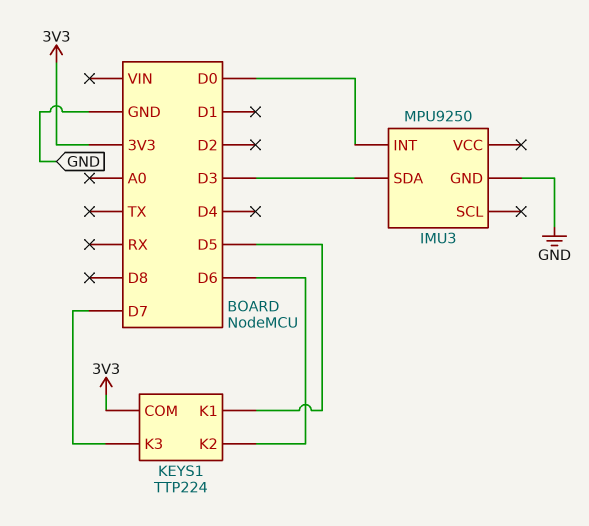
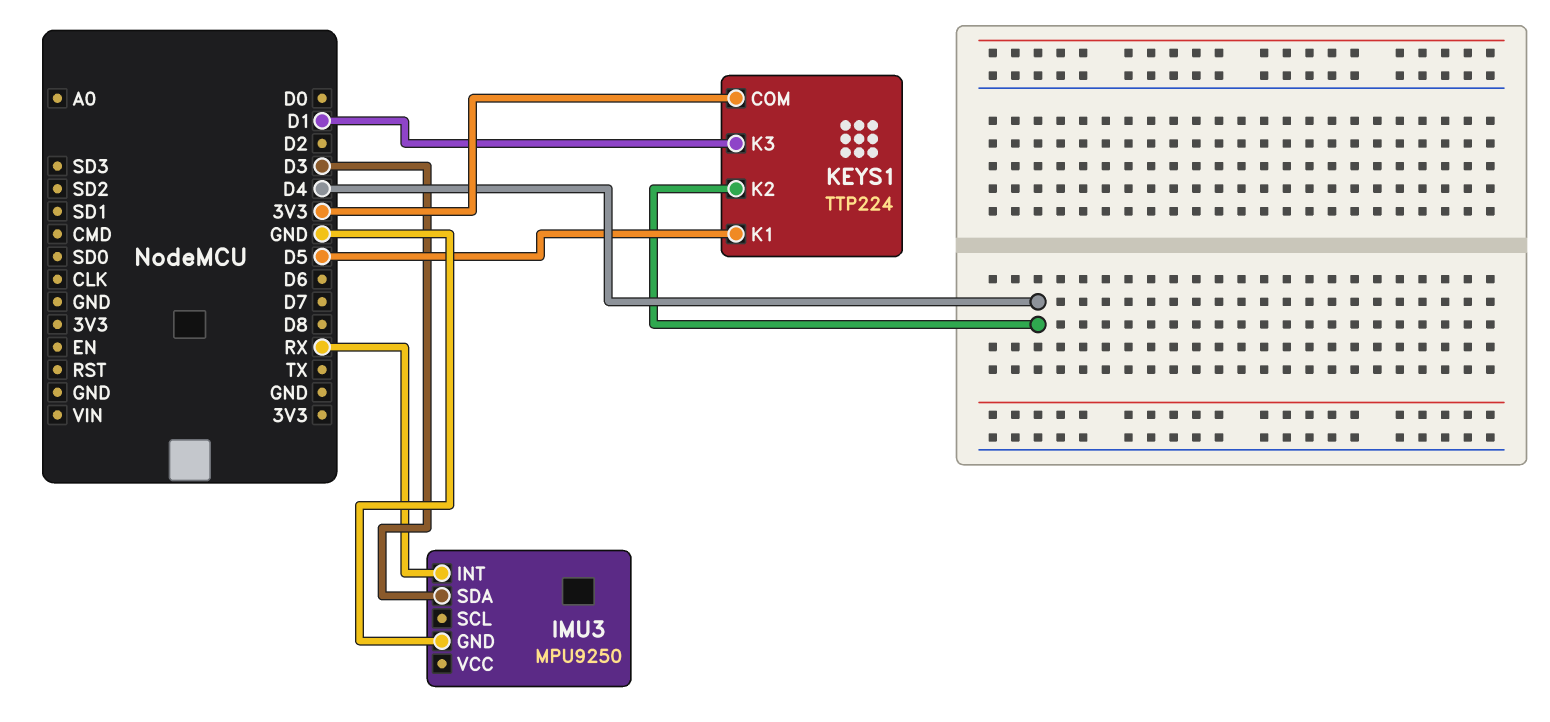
IMU3 pin INT: D0 -> RX
KEYS1 pin K2: D6 -> D4
KEYS1 pin K3: D7 -> D1

